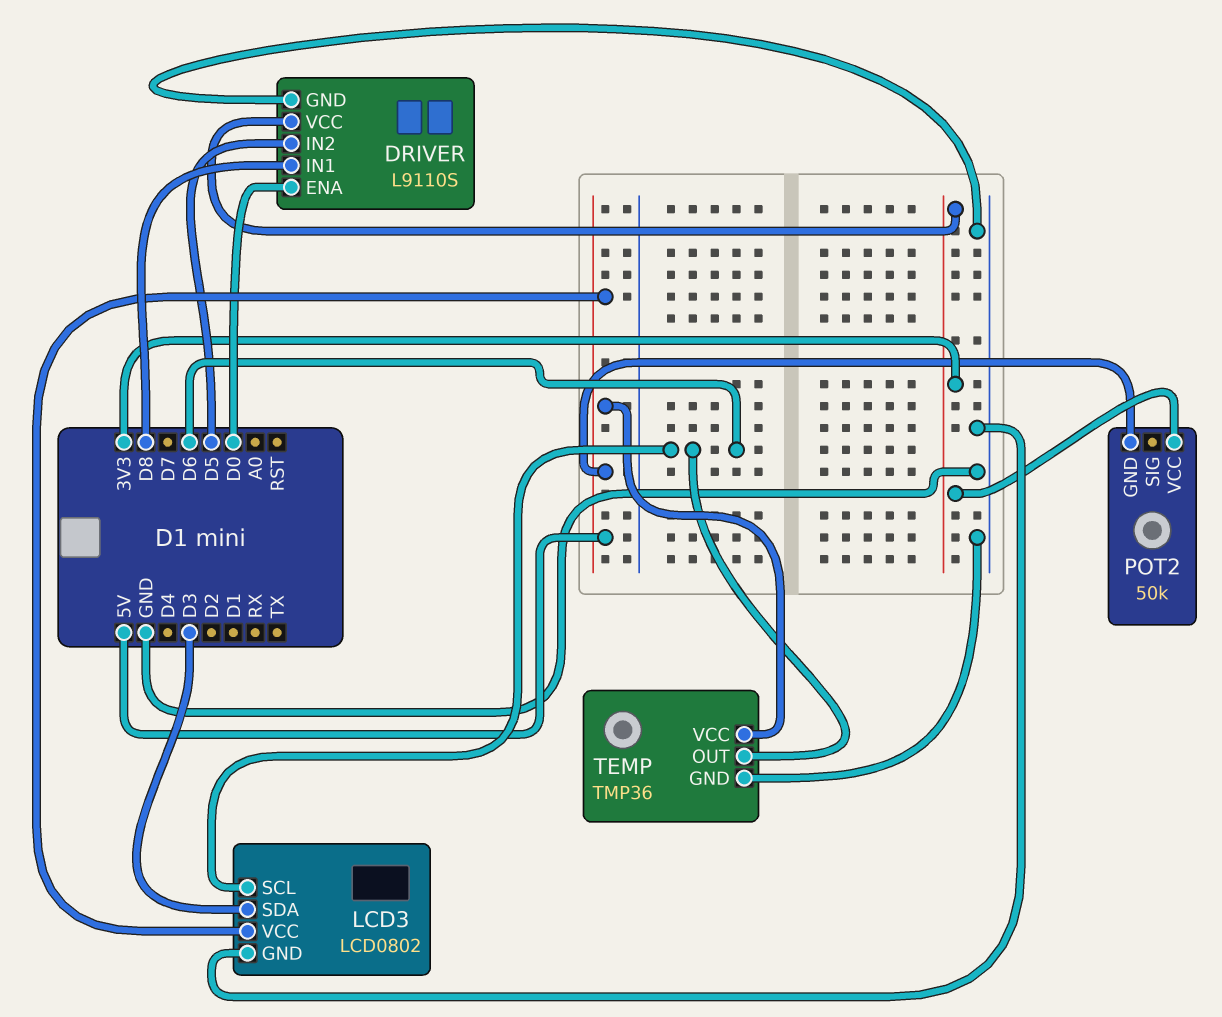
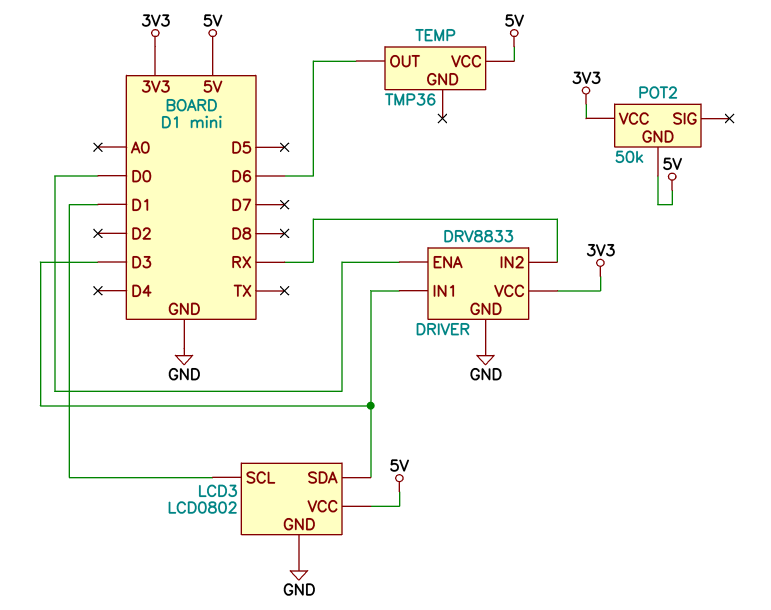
DRIVER: L9110S -> DRV8833
DRIVER pin IN1: D8 -> D3
DRIVER pin IN2: D5 -> RX
LCD3 pin SCL: D6 -> D1
TEMP pin GND: GND -> none

